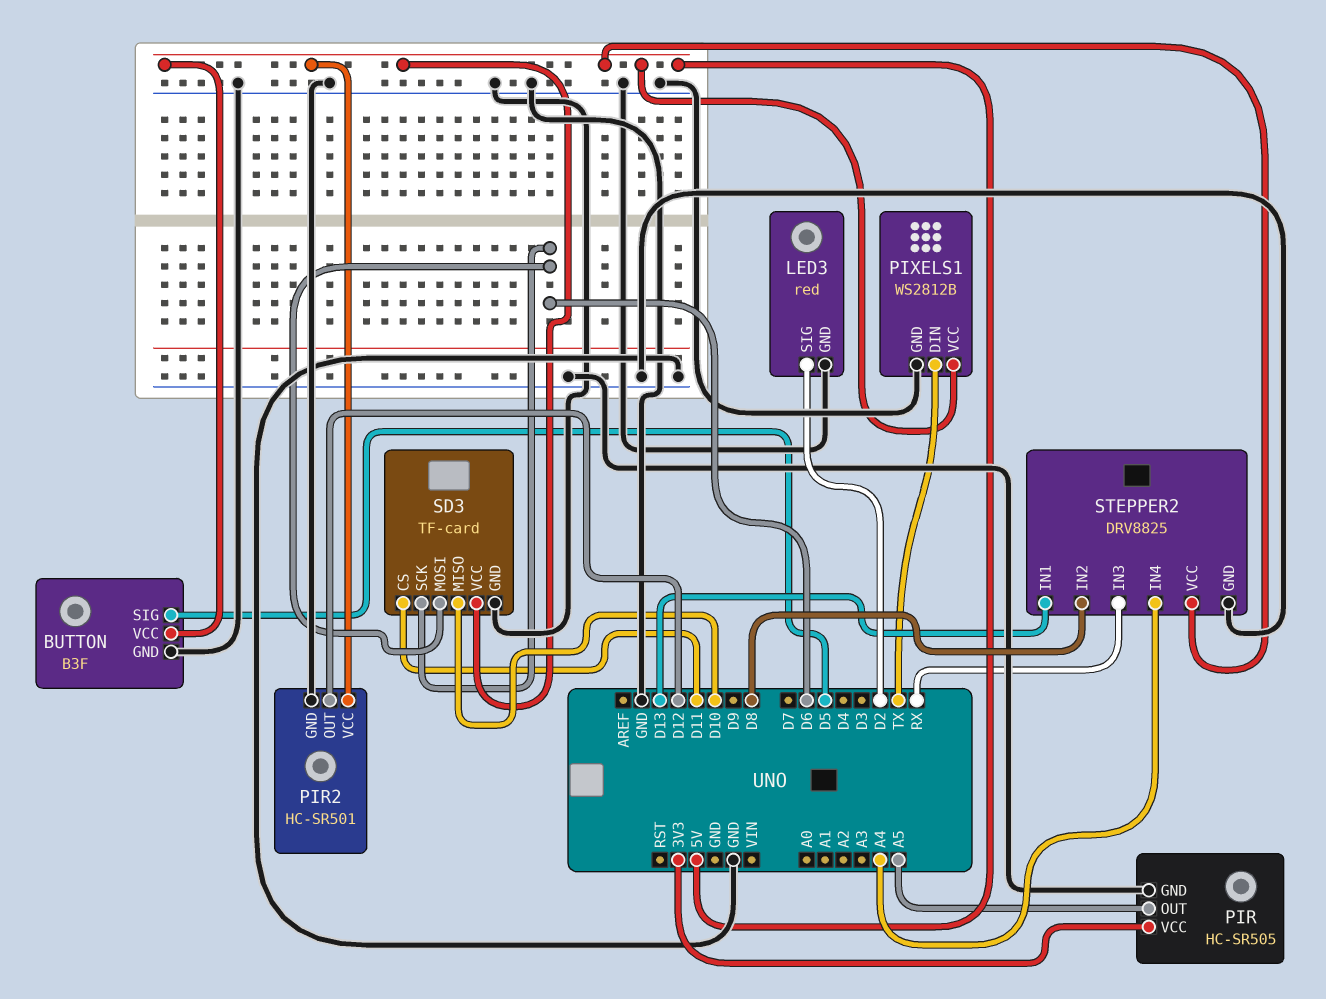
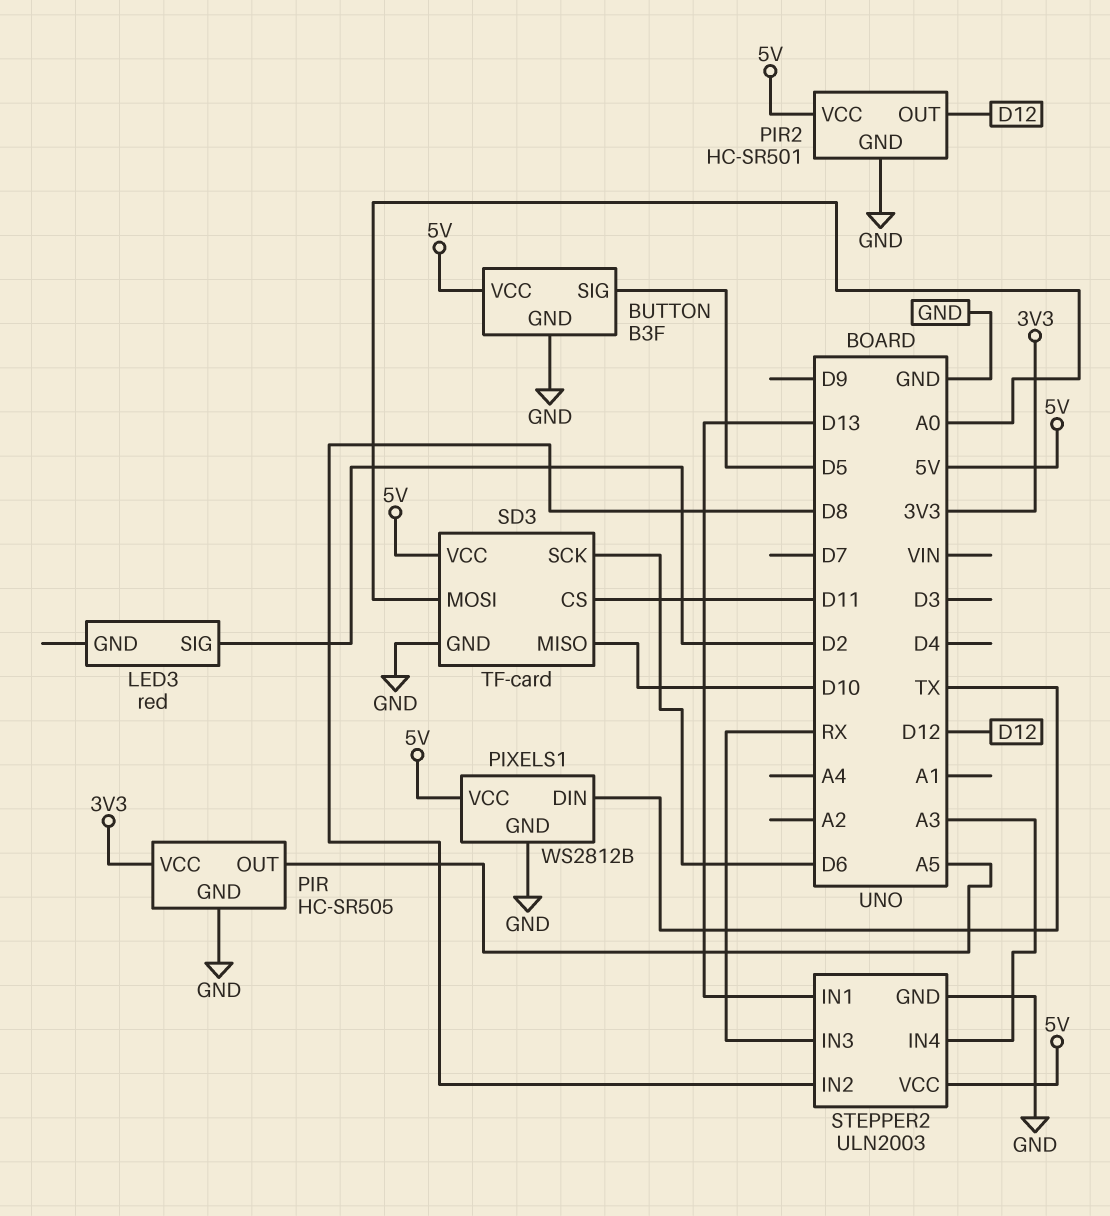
LED3 pin GND: GND -> none
SD3 pin MOSI: D6 -> A0
STEPPER2: DRV8825 -> ULN2003
STEPPER2 pin IN4: A4 -> A3

